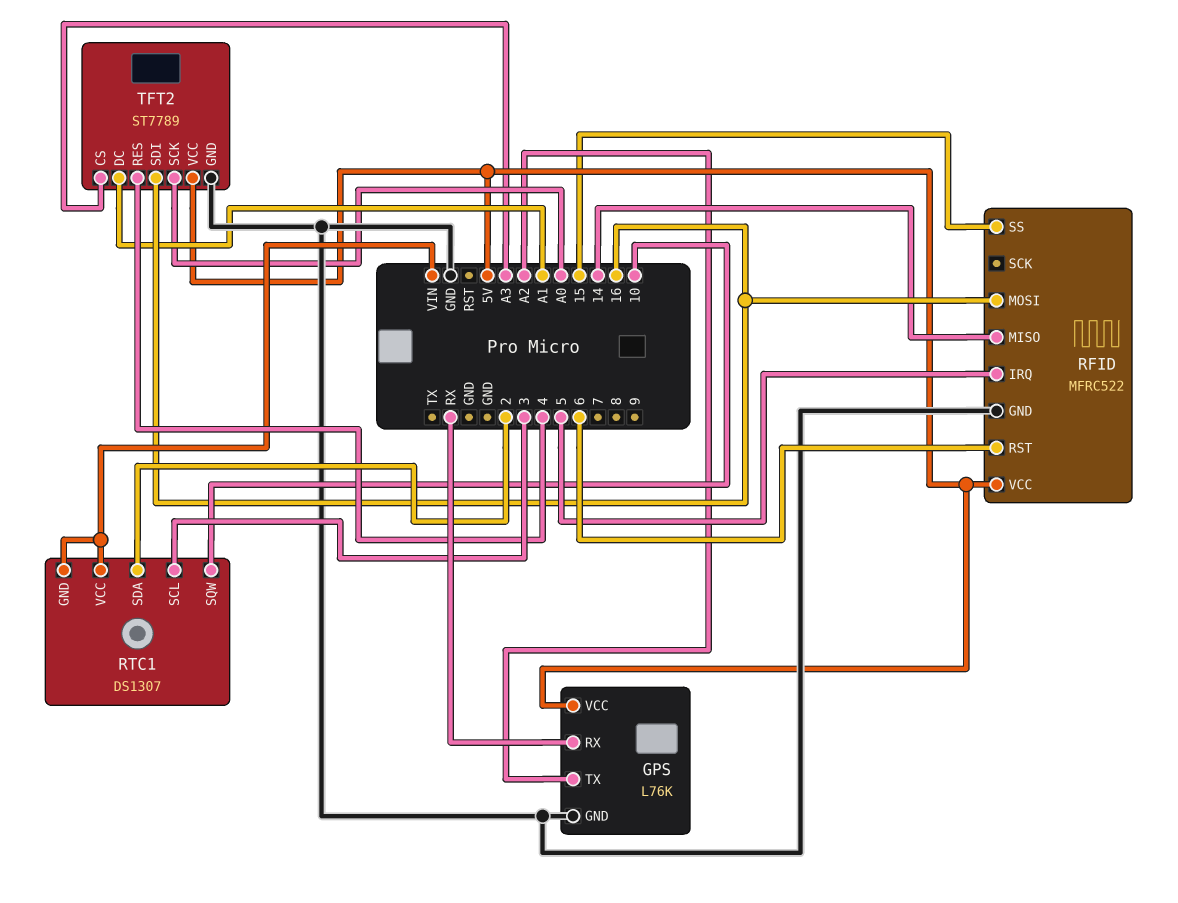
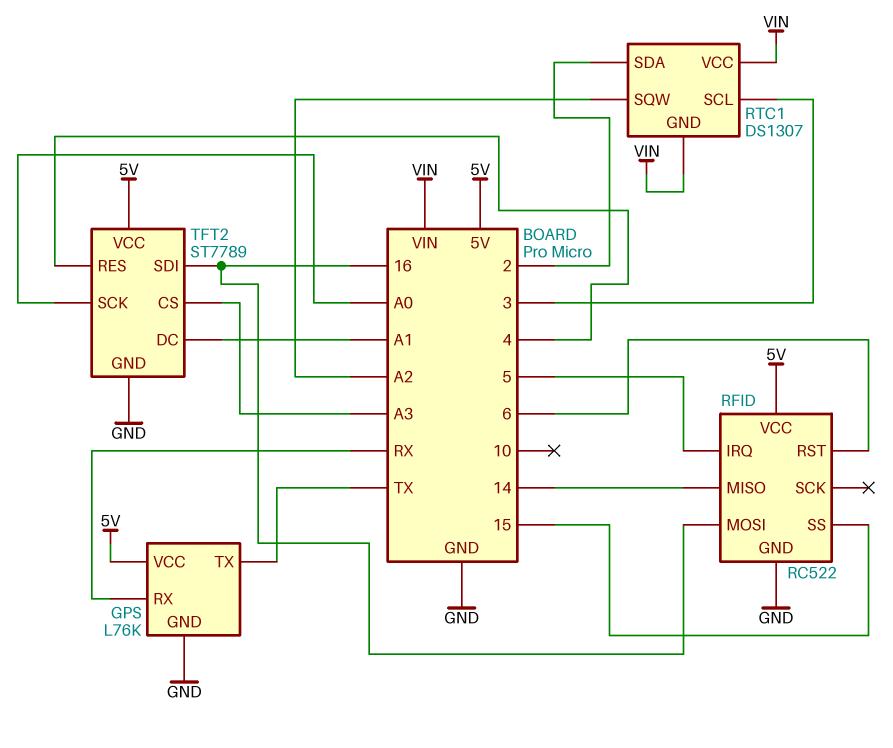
GPS pin TX: A2 -> TX
RFID: MFRC522 -> RC522
RTC1 pin SQW: 10 -> A2

